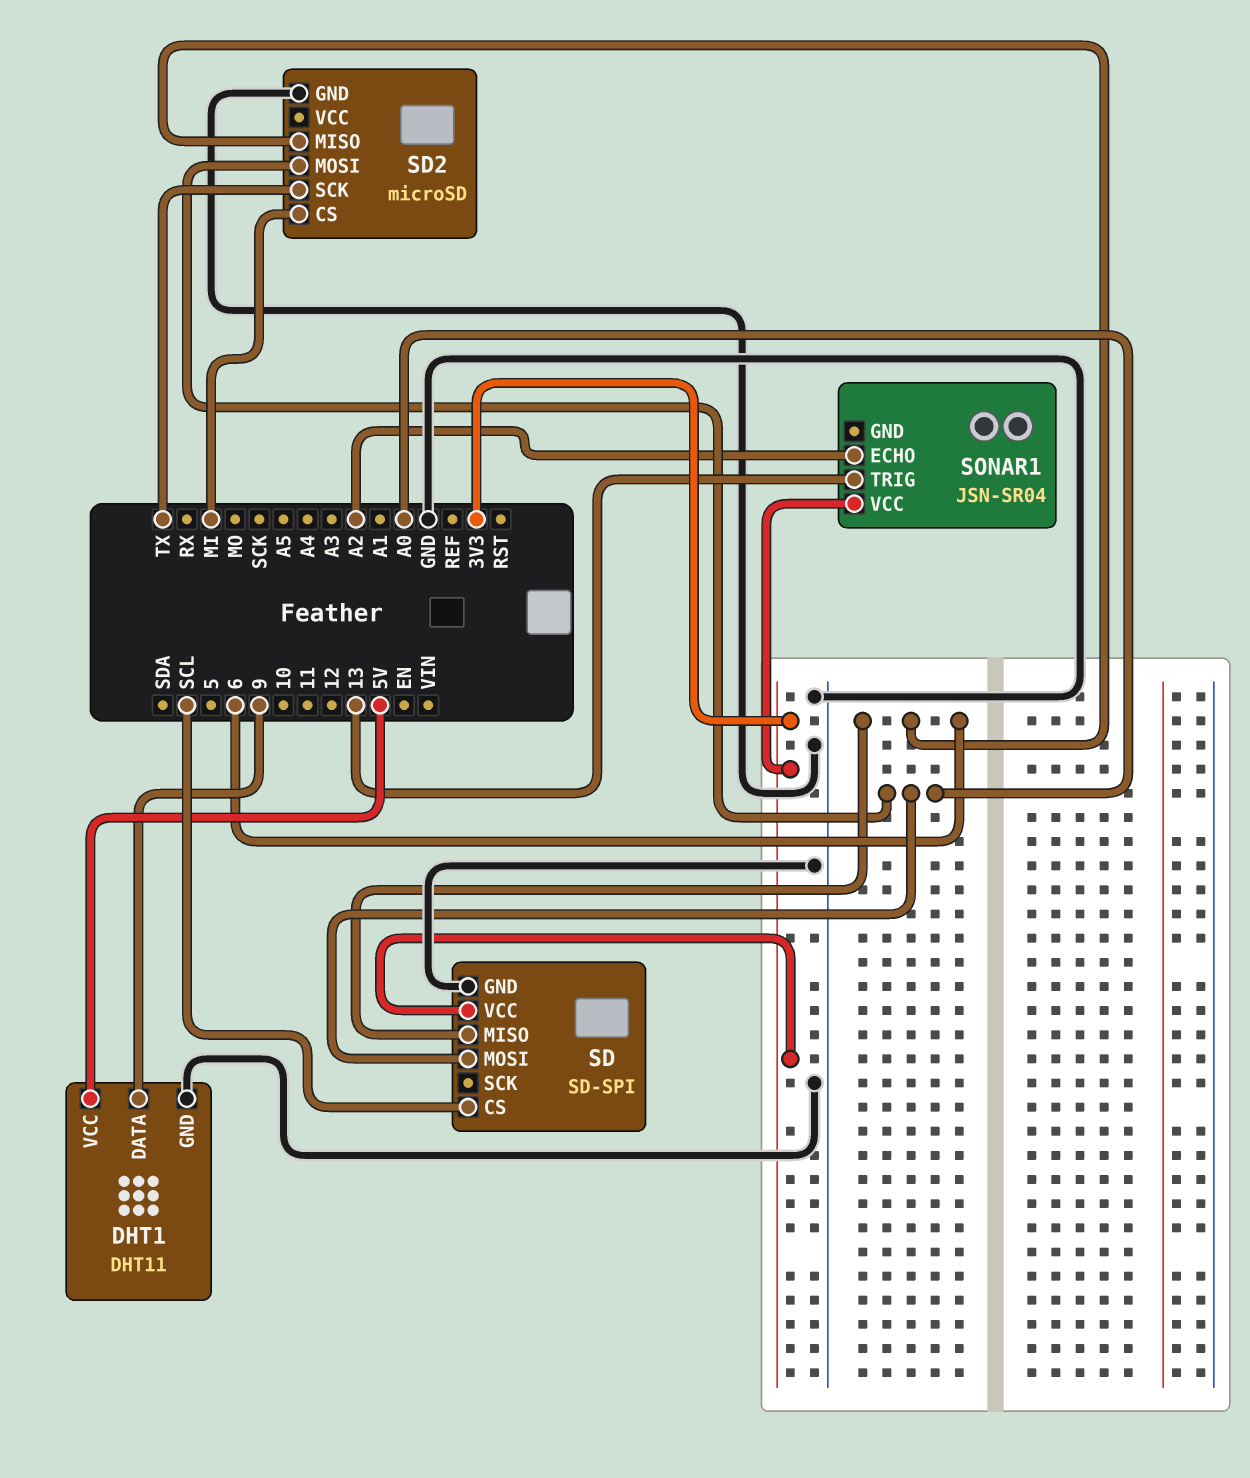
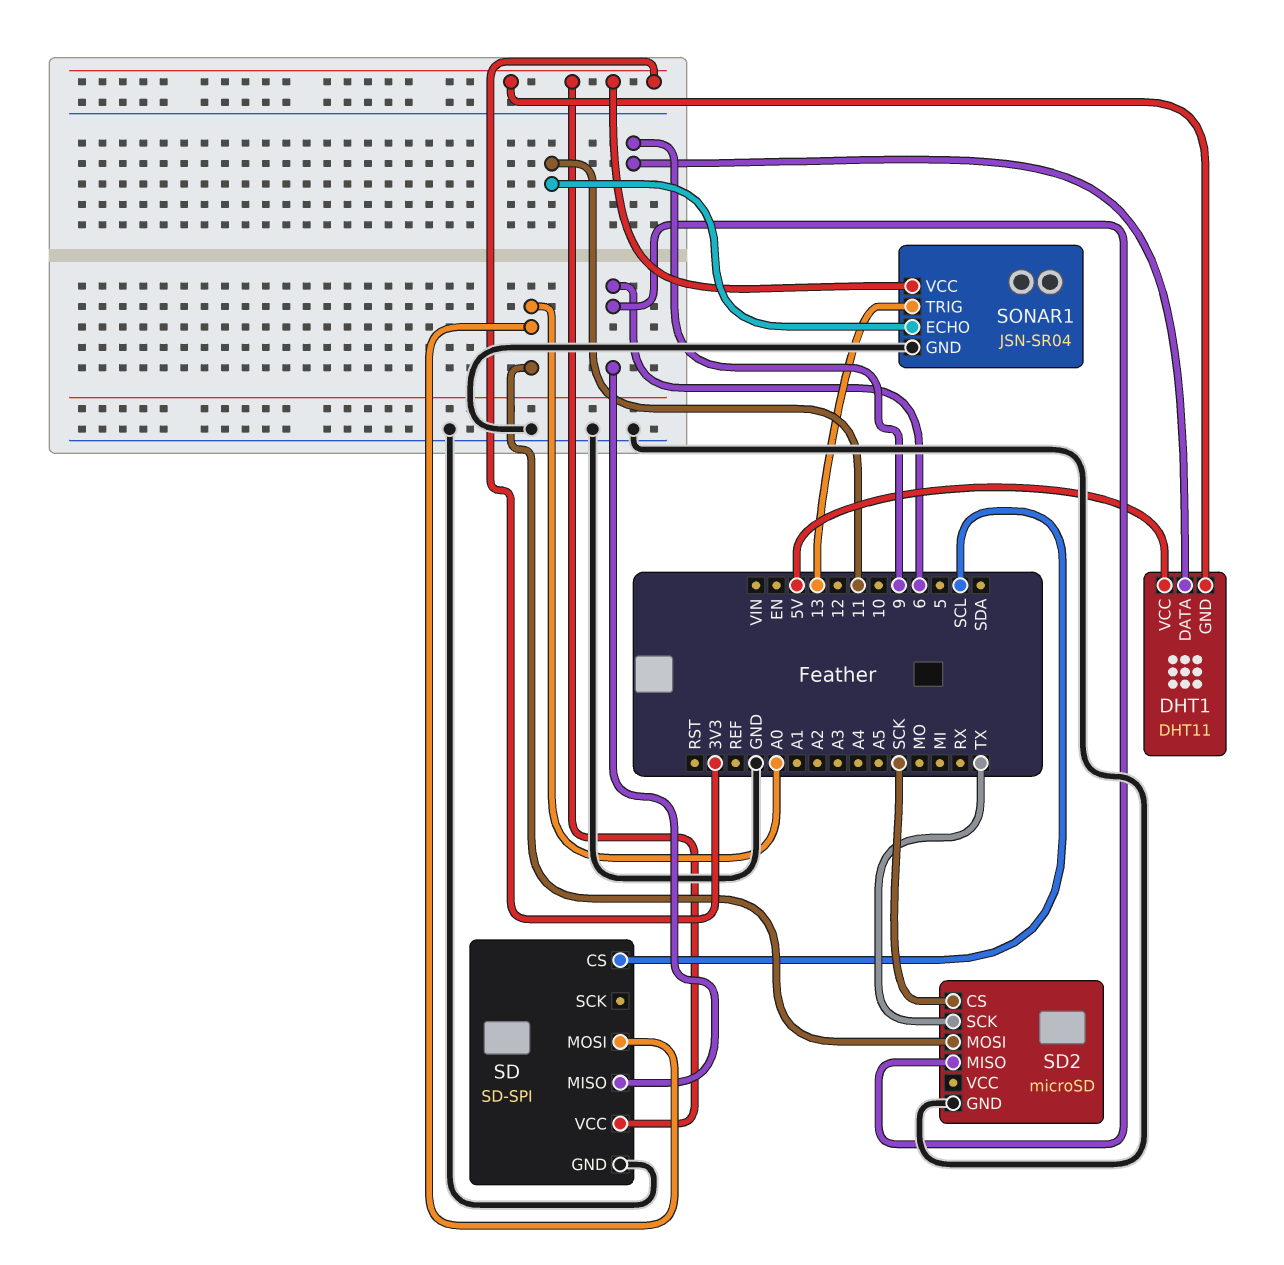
DHT1 pin GND: GND -> 3V3
SD2 pin CS: MI -> SCK
SONAR1 pin ECHO: A2 -> 11
SONAR1 pin GND: none -> GND

